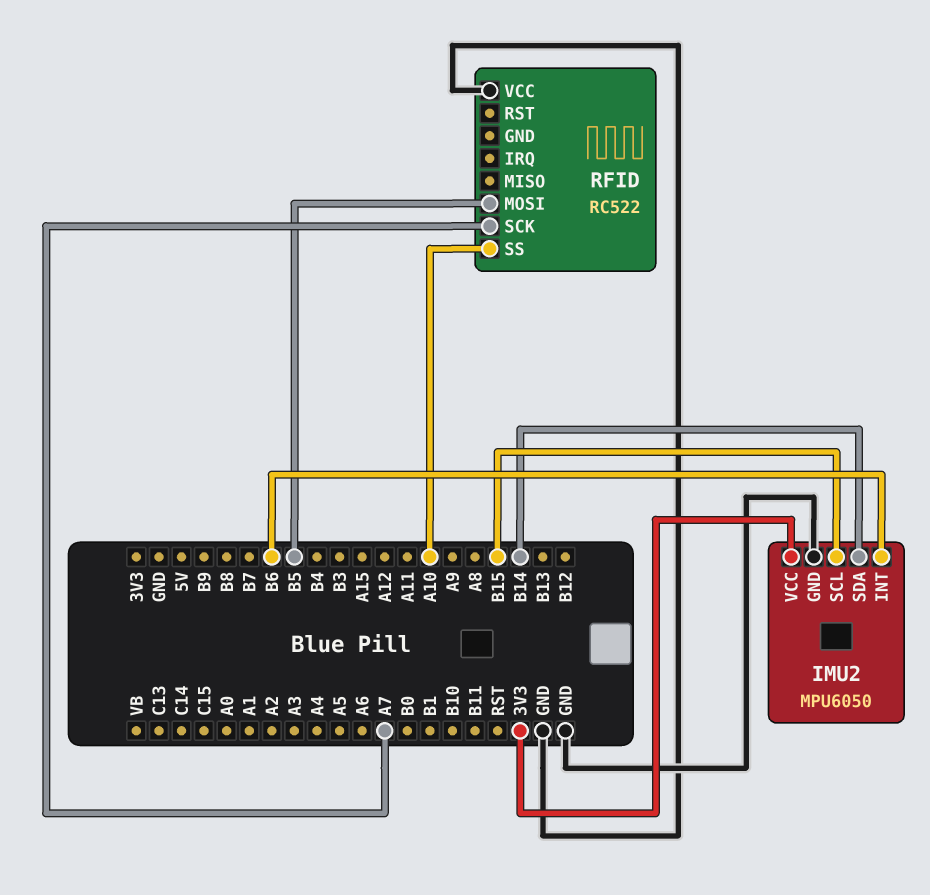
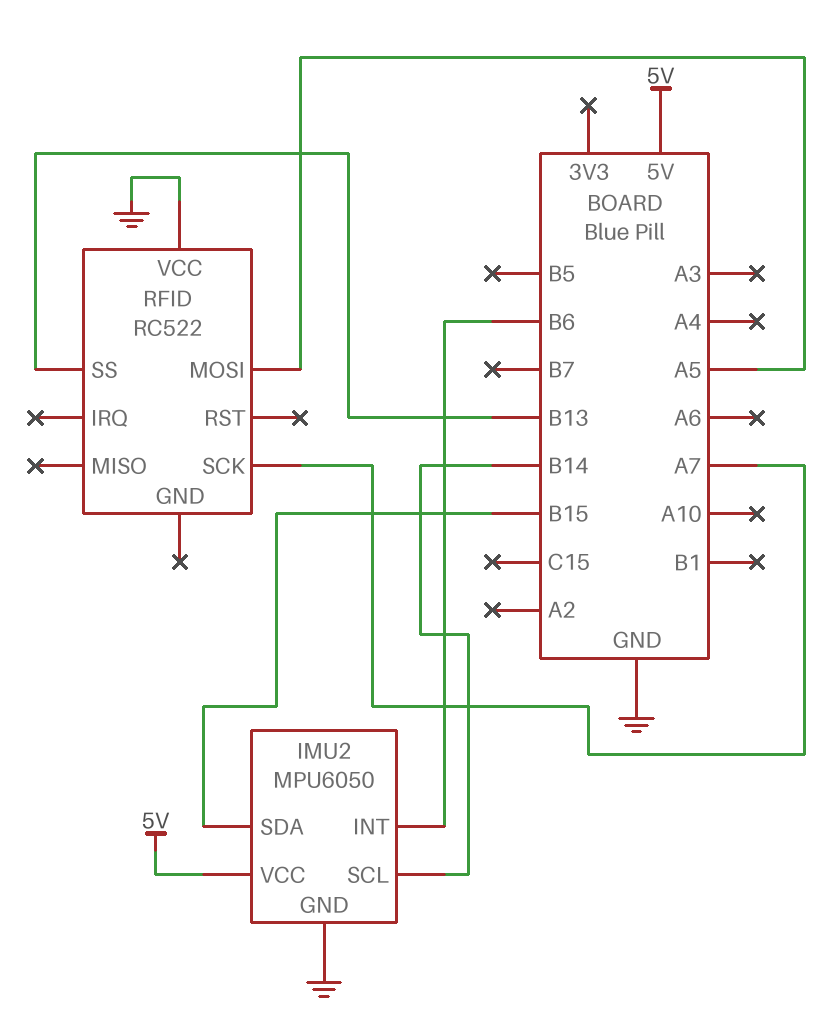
IMU2 pin SCL: B15 -> B14
IMU2 pin SDA: B14 -> B15
IMU2 pin VCC: 3V3 -> 5V
RFID pin MOSI: B5 -> A5
RFID pin SS: A10 -> B13

